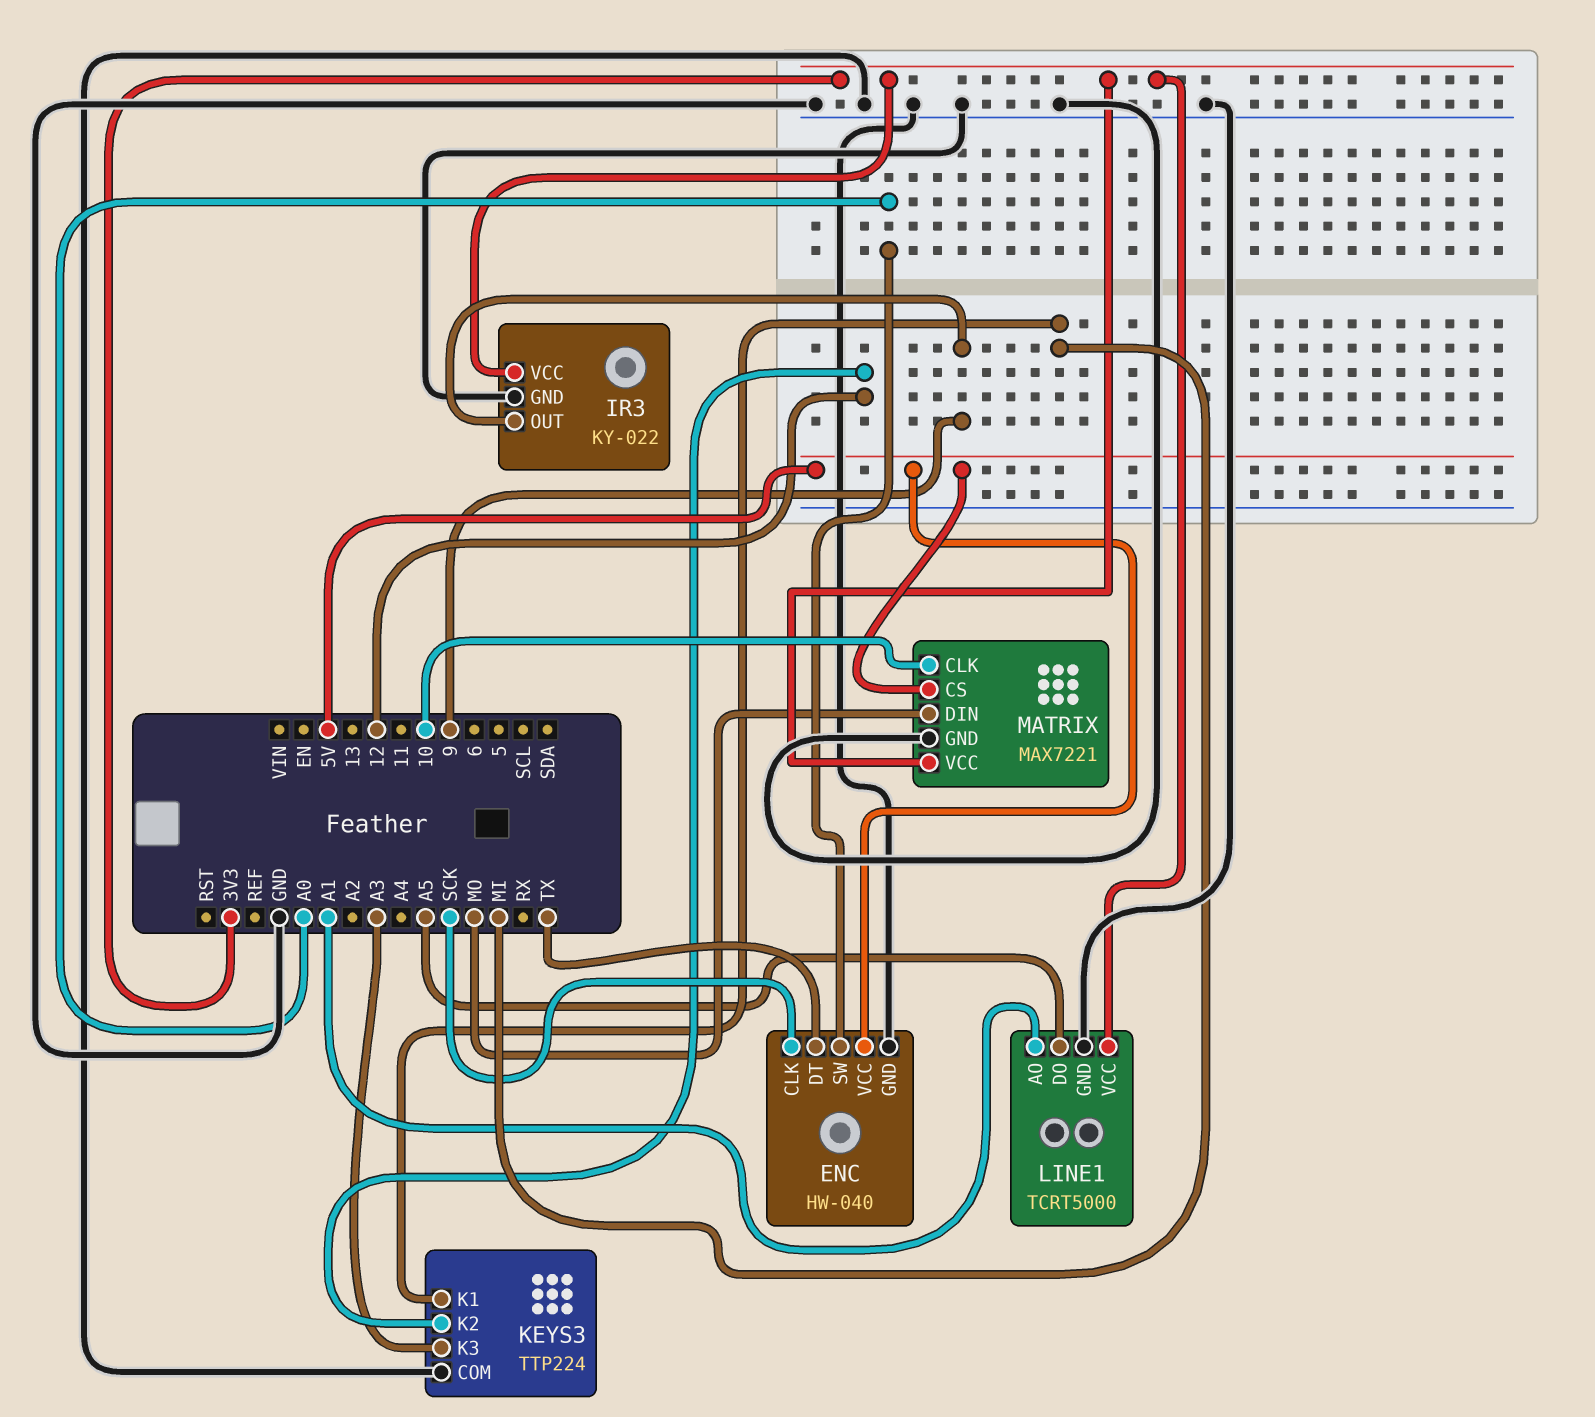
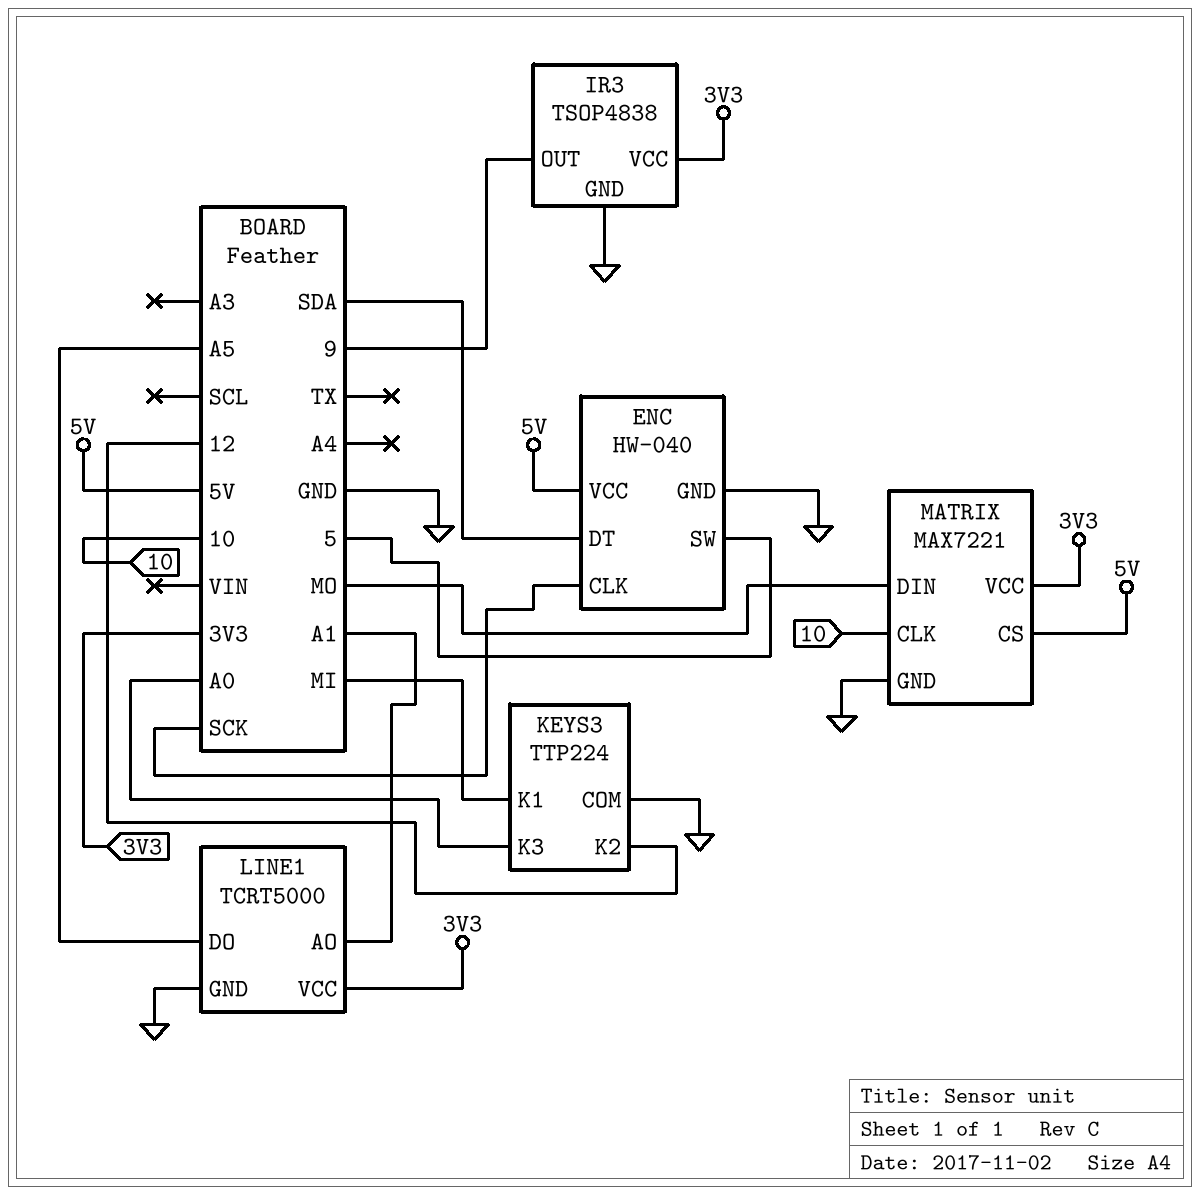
ENC pin DT: TX -> SDA
ENC pin SW: A0 -> 5
IR3: KY-022 -> TSOP4838
KEYS3 pin K3: A3 -> A0

